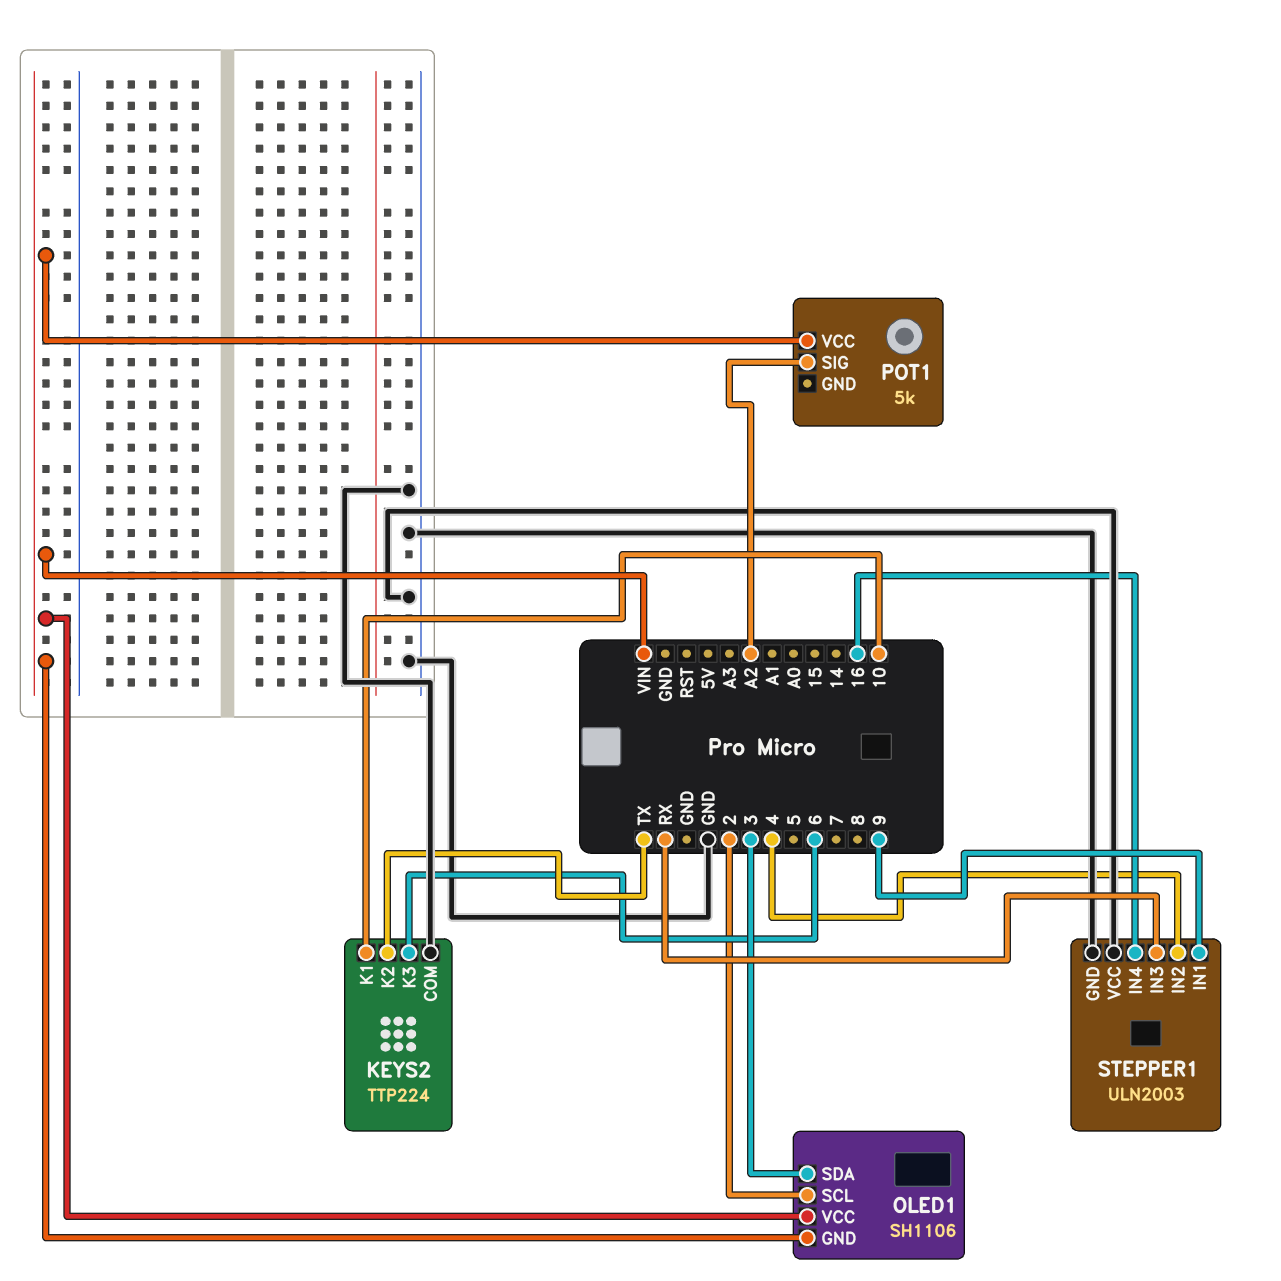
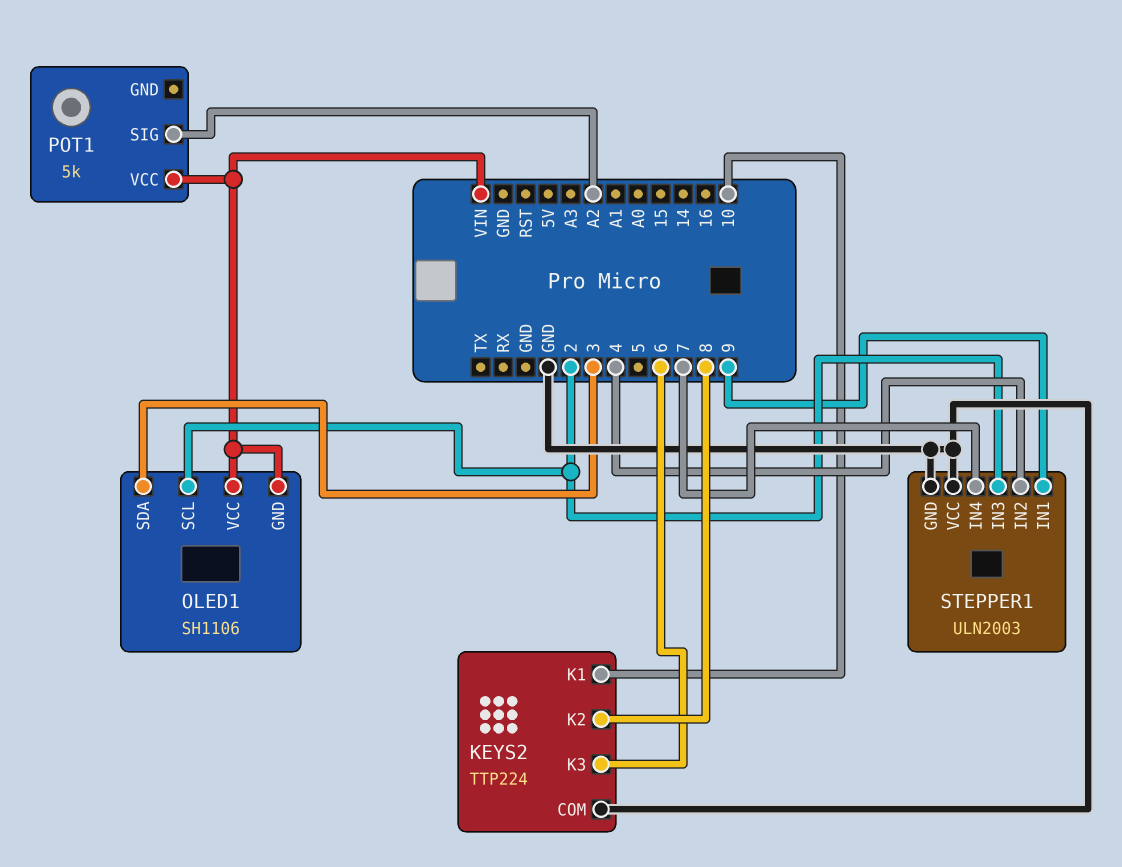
KEYS2 pin K2: TX -> 8
STEPPER1 pin IN3: RX -> 2
STEPPER1 pin IN4: 16 -> 7

